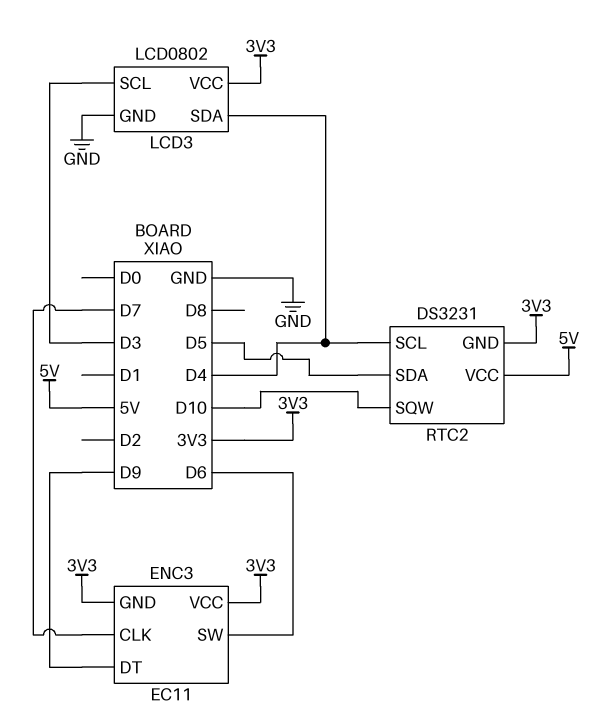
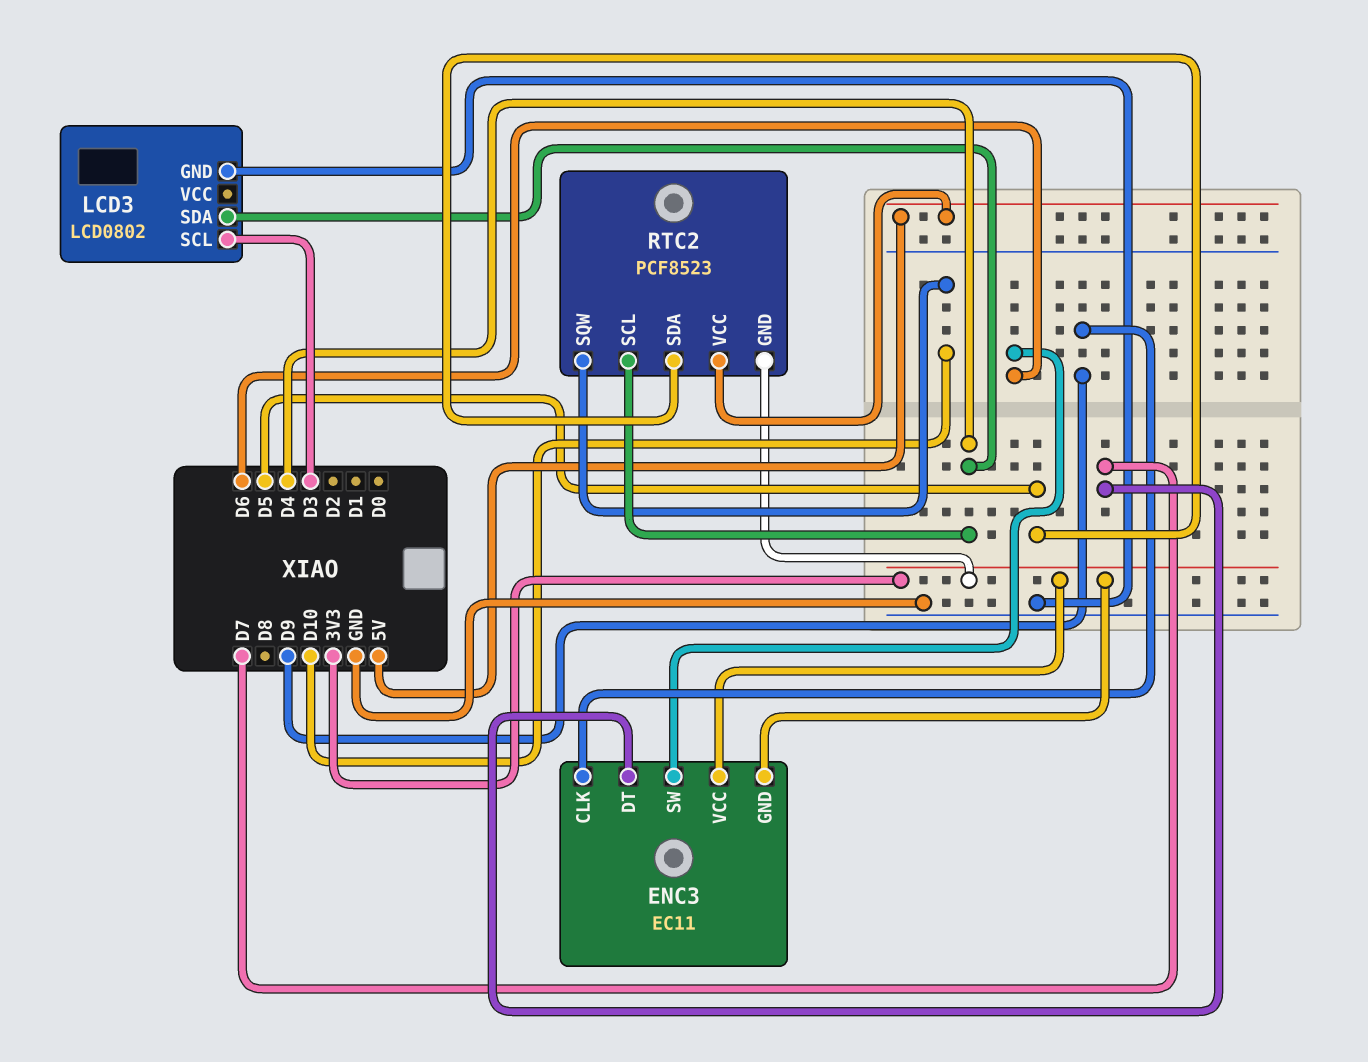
ENC3 pin CLK: D7 -> D9
ENC3 pin DT: D9 -> D7
LCD3 pin VCC: 3V3 -> none
RTC2: DS3231 -> PCF8523

